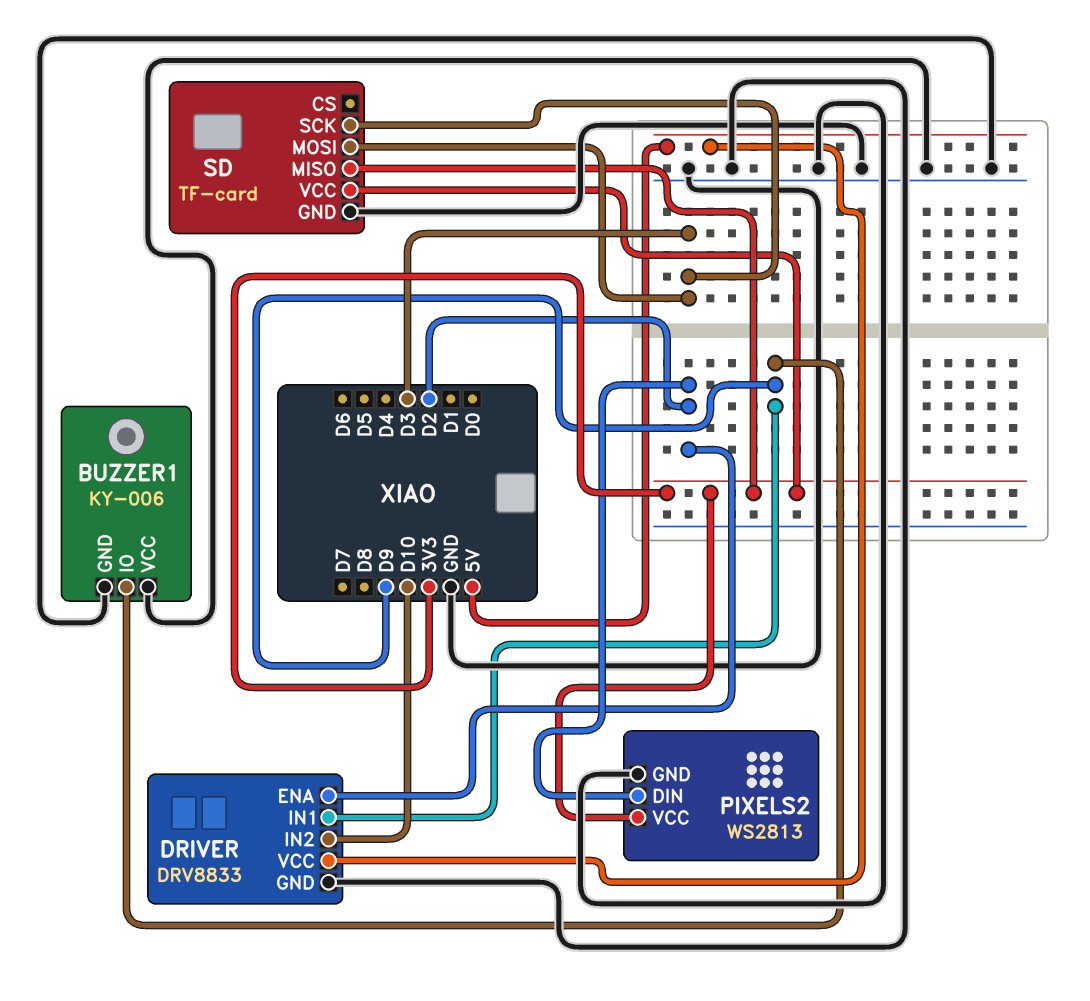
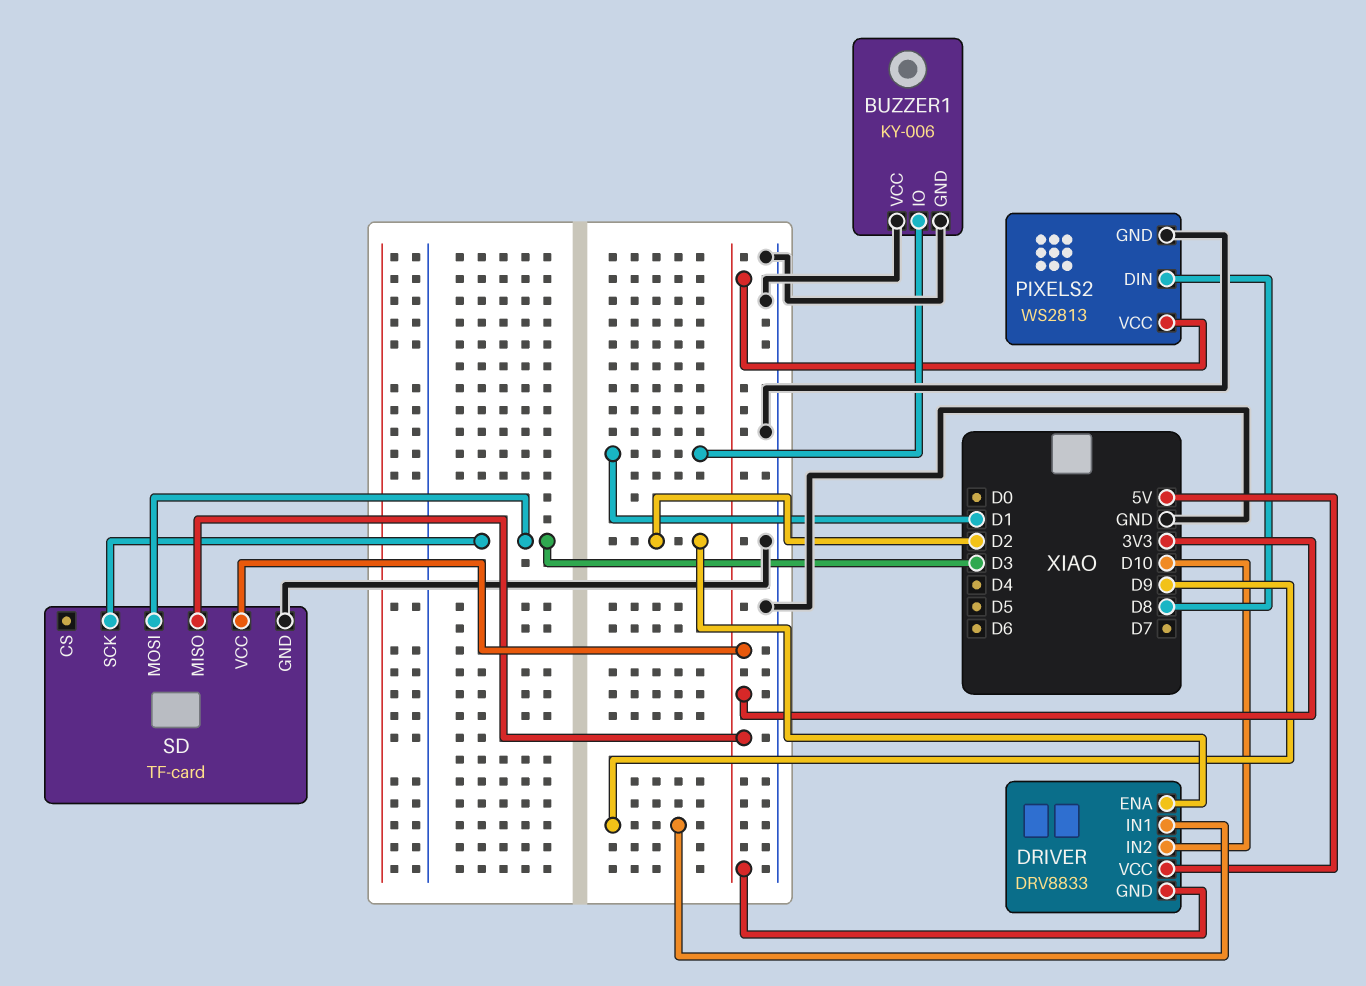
BUZZER1 pin IO: D9 -> D1
DRIVER pin GND: GND -> 3V3
PIXELS2 pin DIN: D2 -> D8

